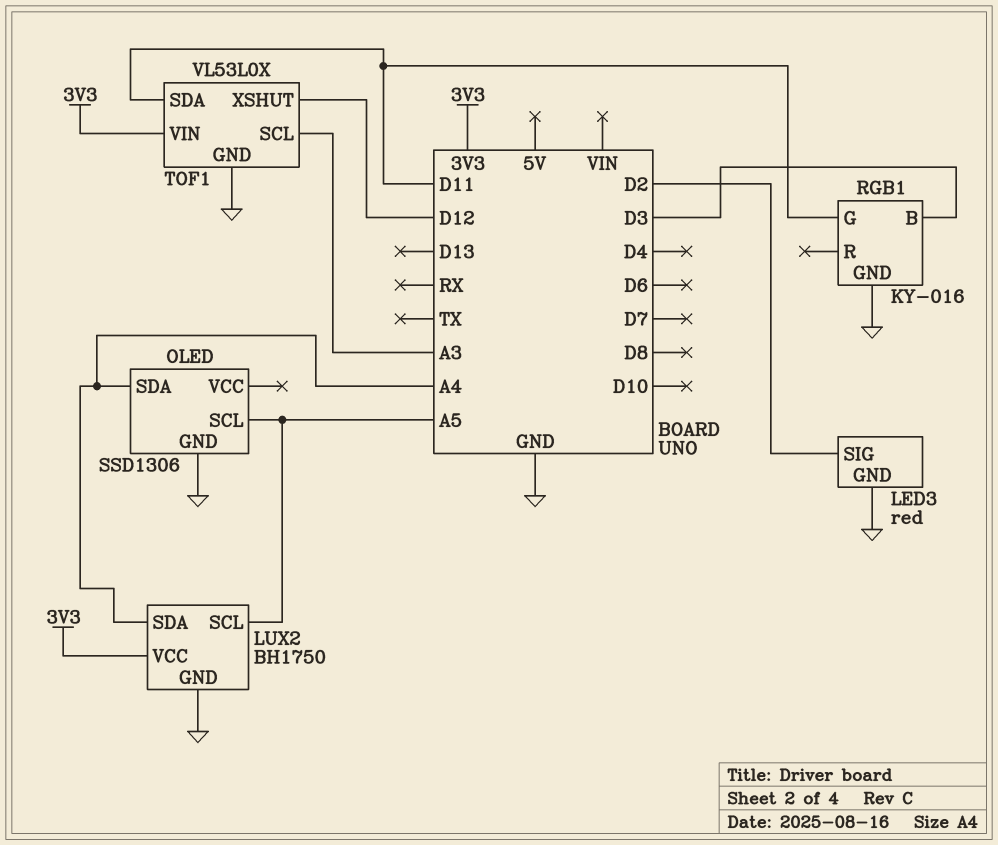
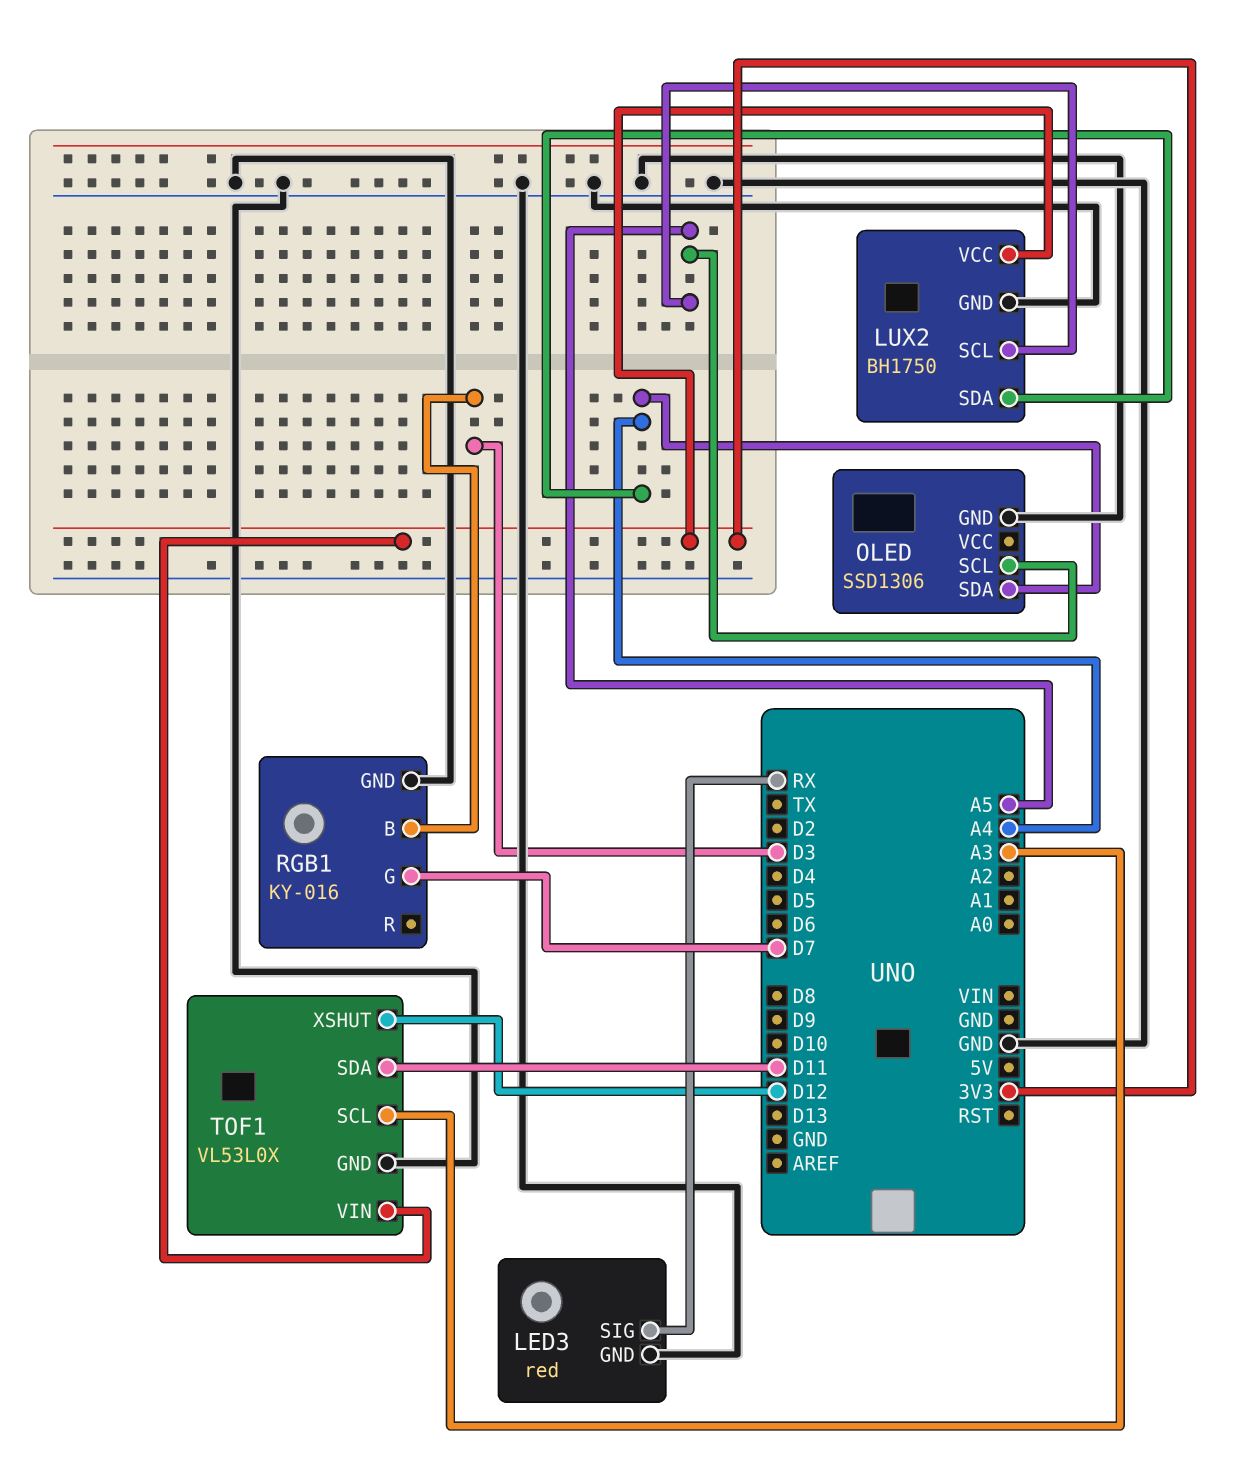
LED3 pin SIG: D2 -> RX
RGB1 pin G: D11 -> D7

